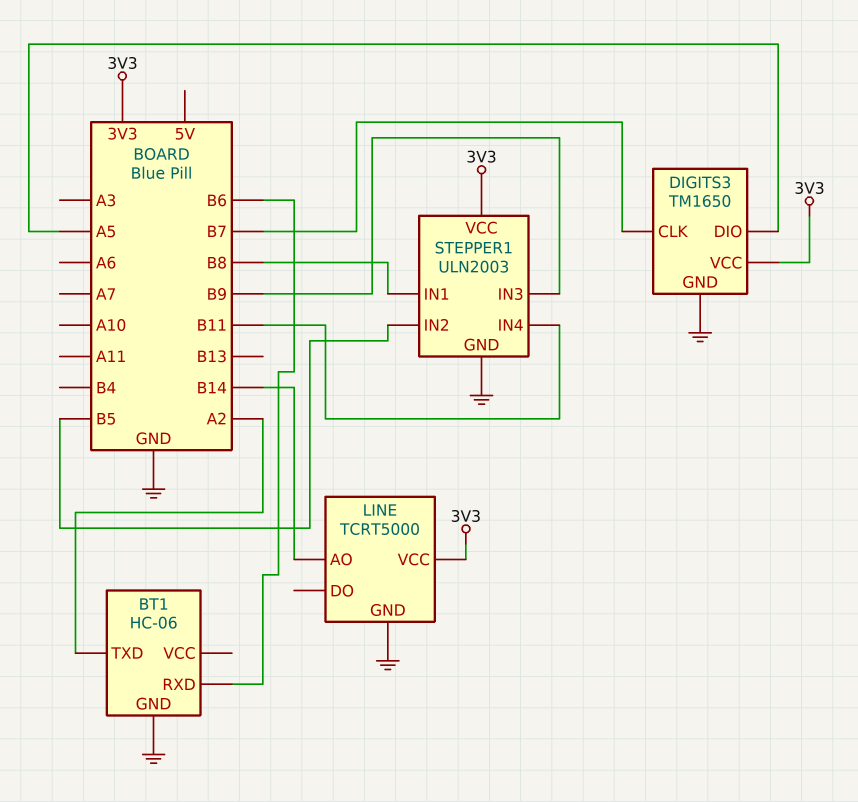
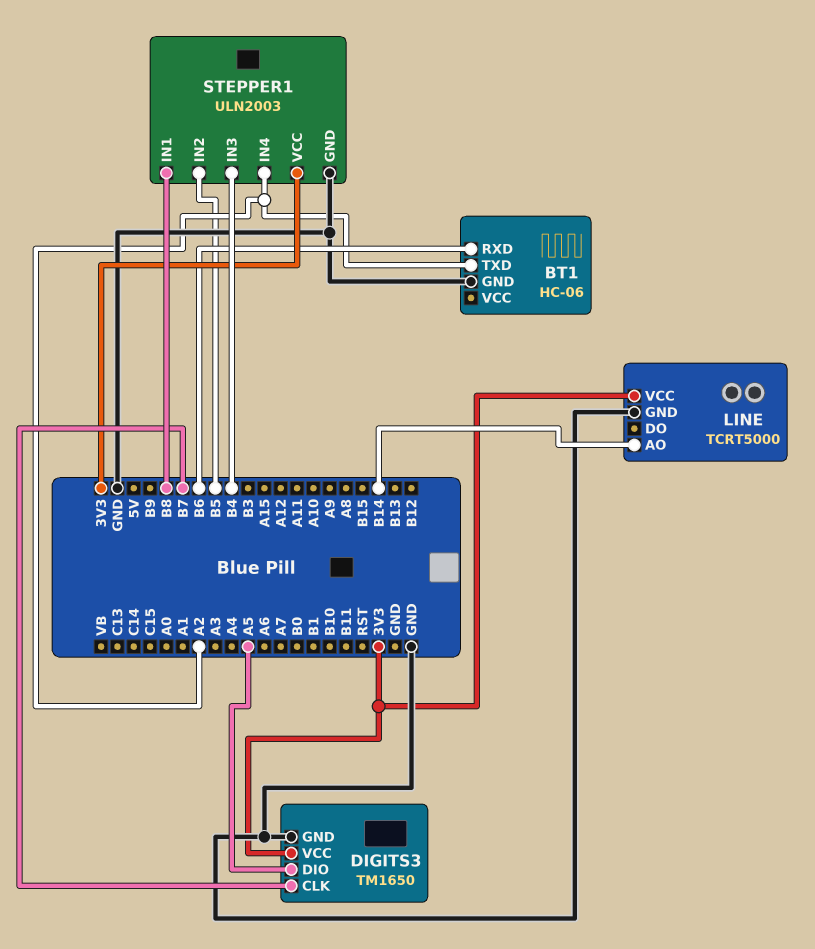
STEPPER1 pin IN3: B9 -> B4
STEPPER1 pin IN4: B11 -> A2

